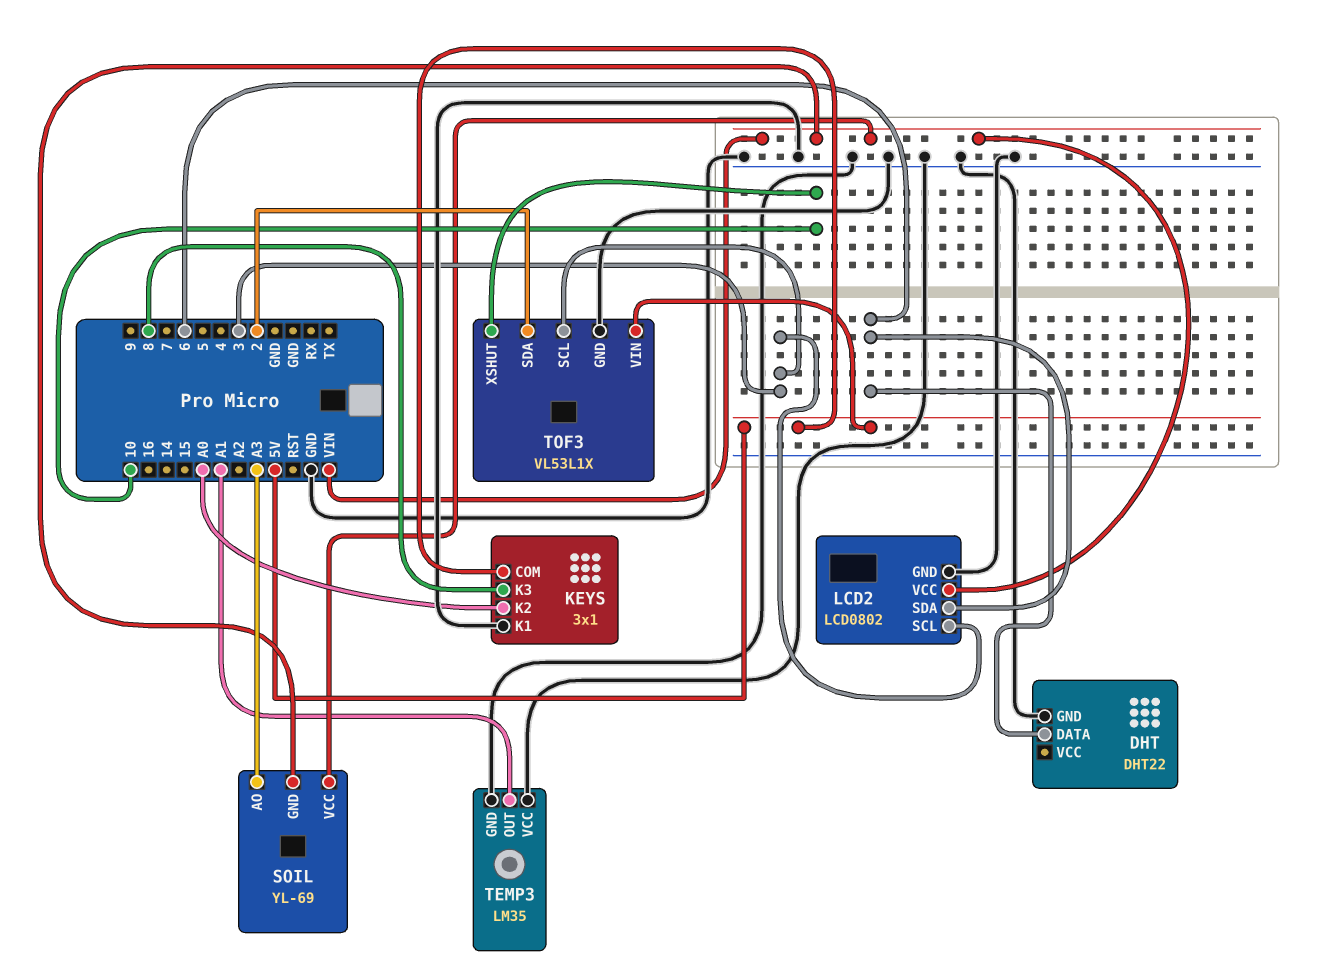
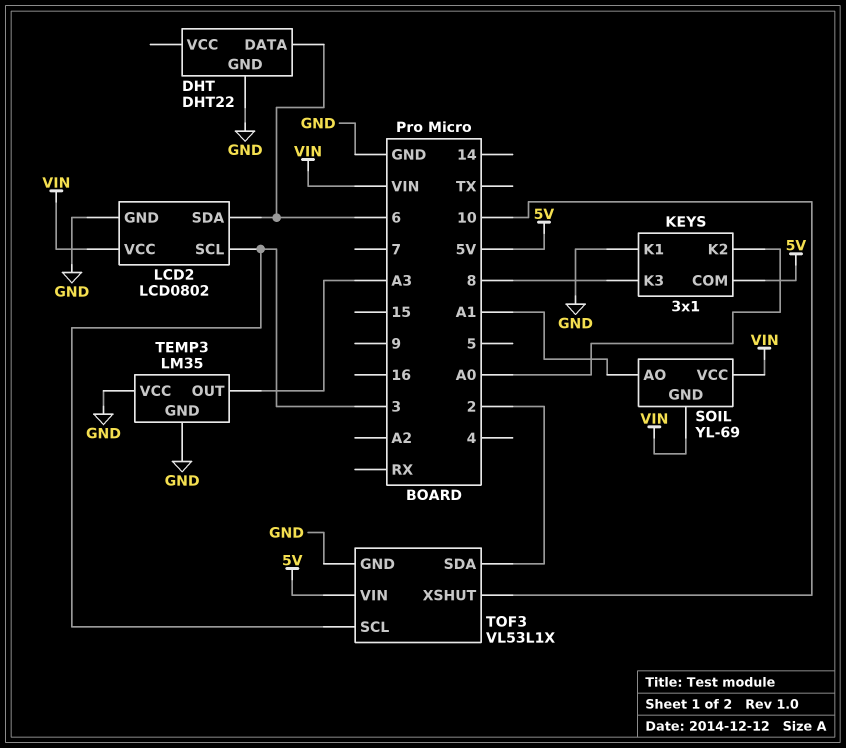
SOIL pin AO: A3 -> A1
TEMP3 pin OUT: A1 -> A3

